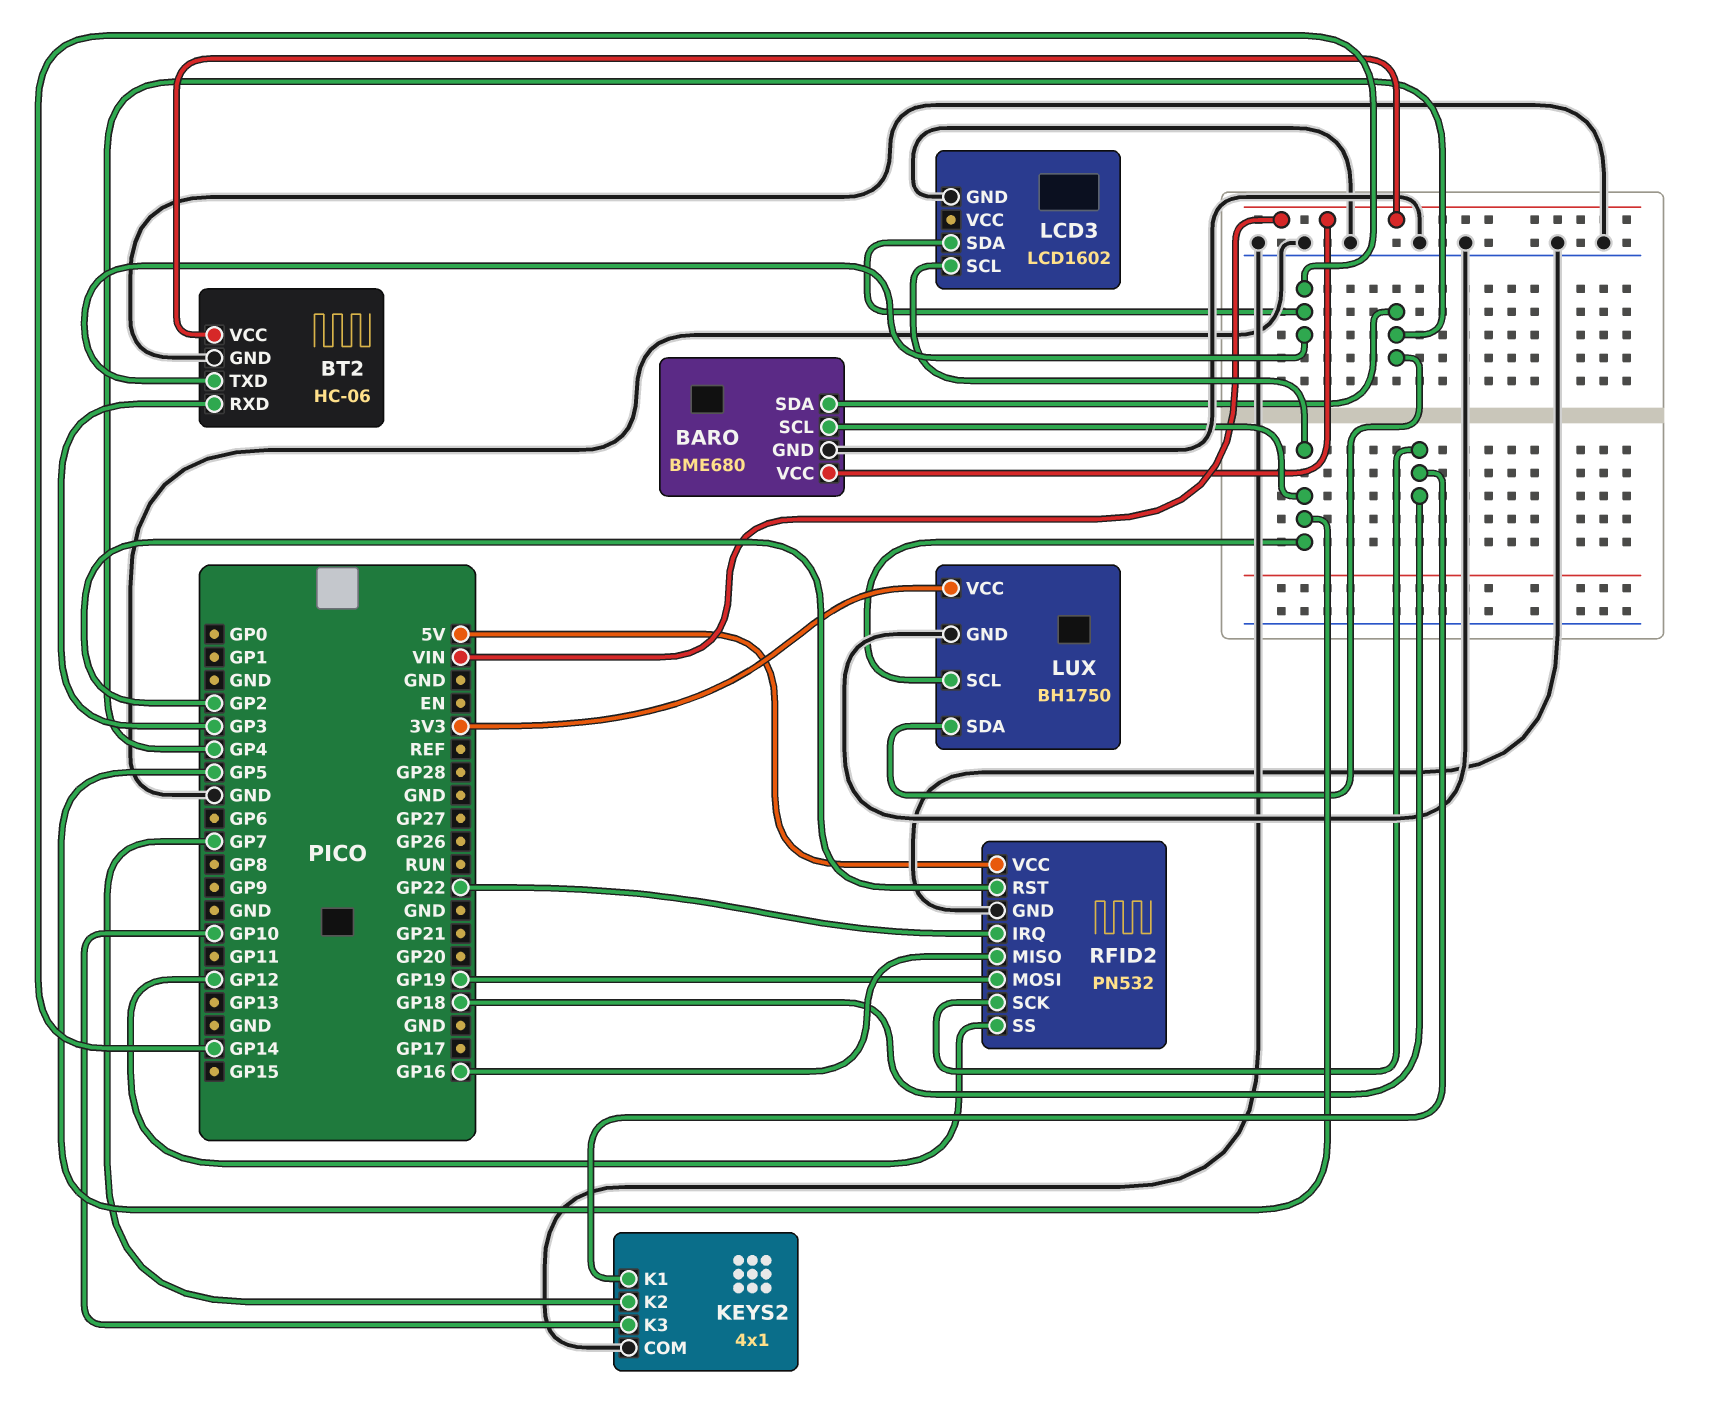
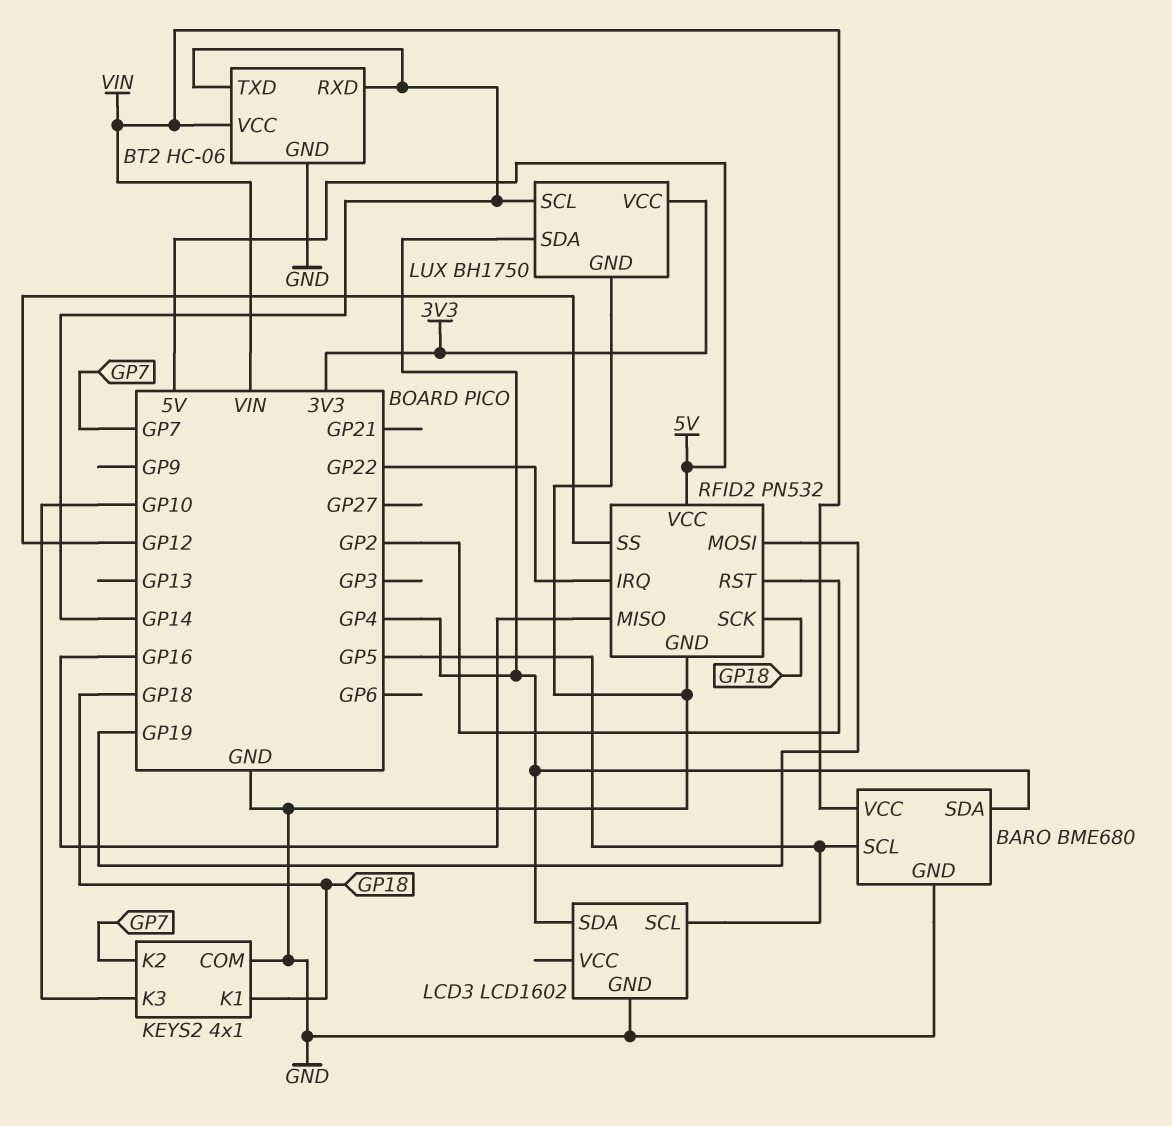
BT2 pin RXD: GP3 -> GP14
LCD3 pin SDA: GP14 -> GP4
LUX pin SCL: GP5 -> GP14

